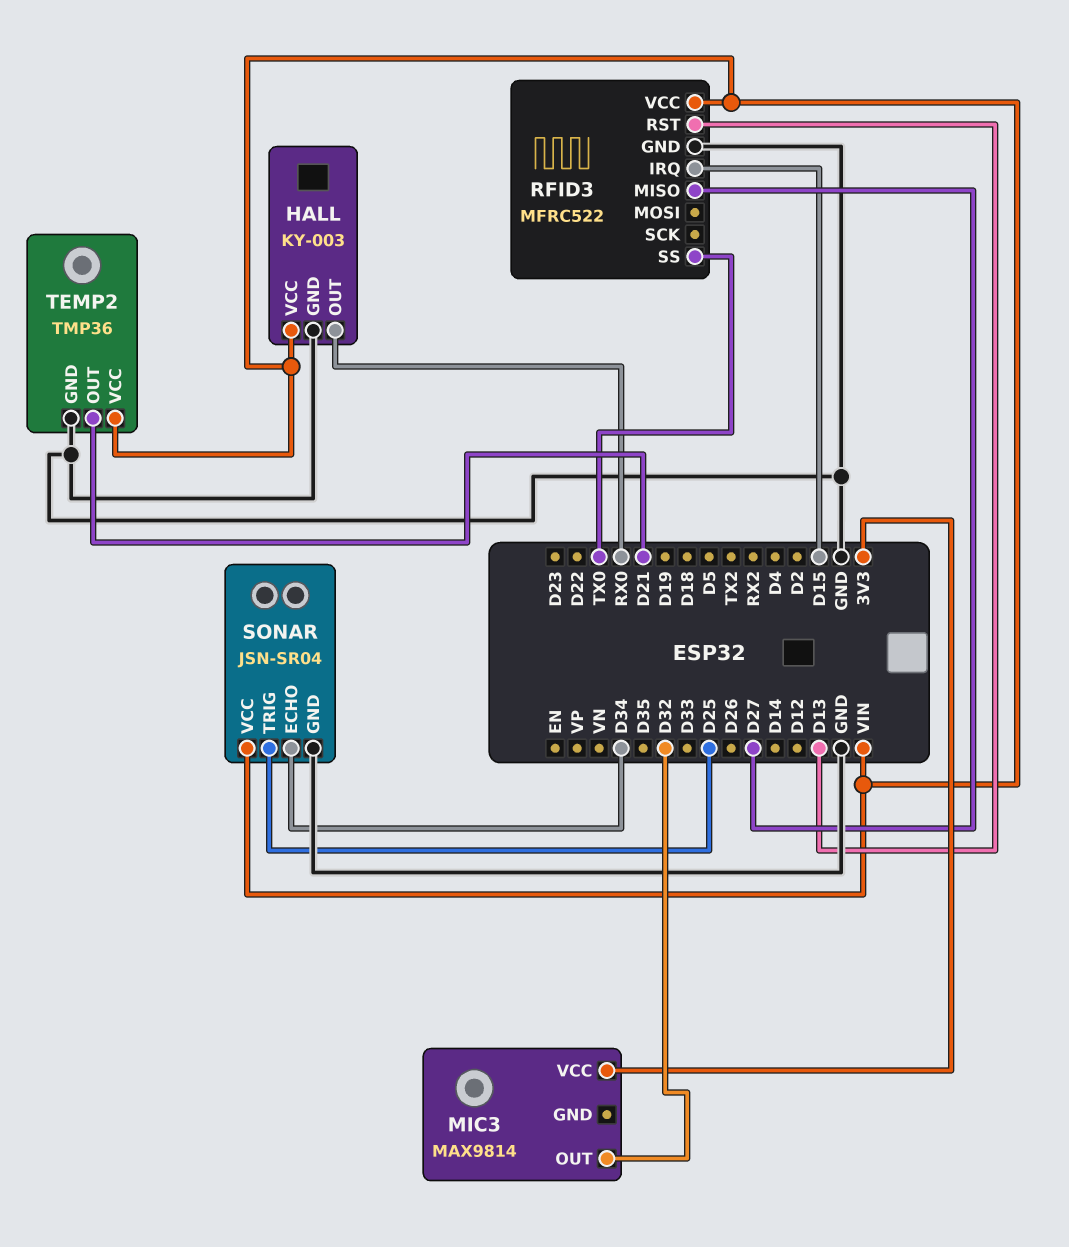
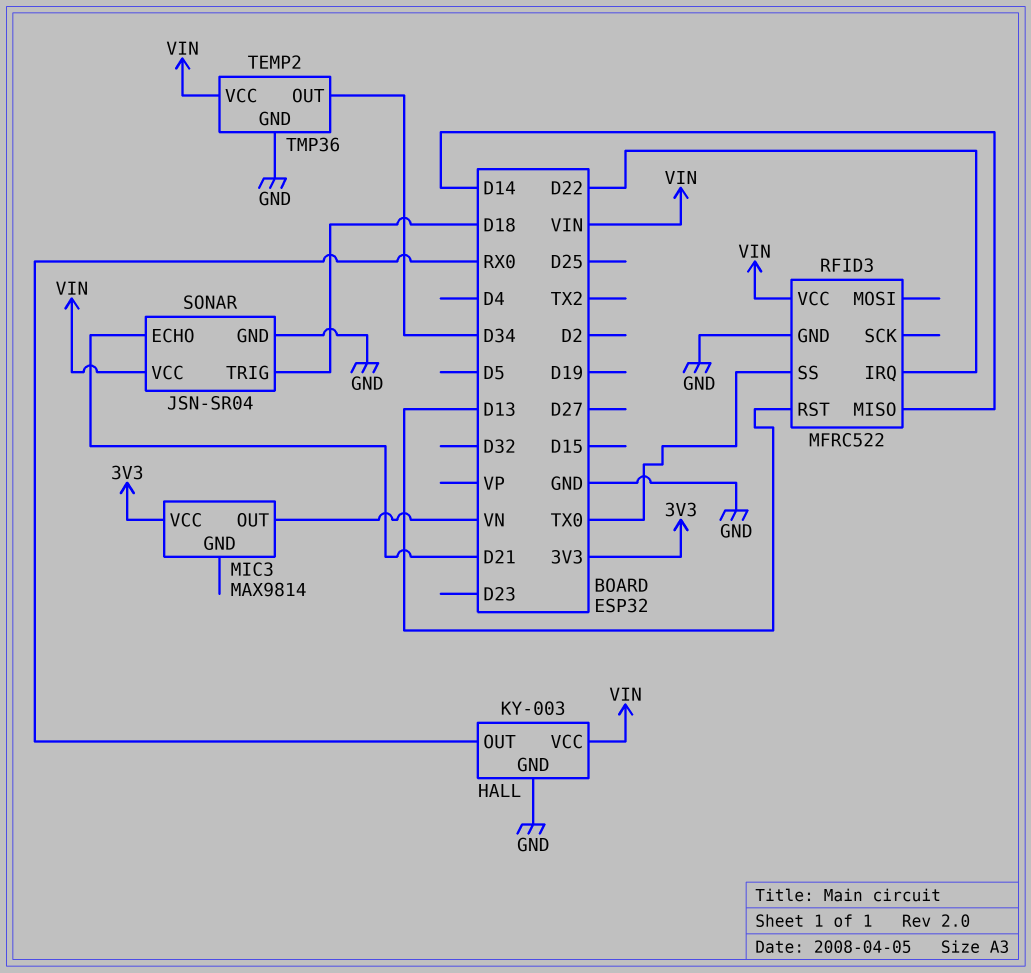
MIC3 pin OUT: D32 -> VN
RFID3 pin IRQ: D15 -> D22
RFID3 pin MISO: D27 -> D14
SONAR pin ECHO: D34 -> D21
SONAR pin TRIG: D25 -> D18
TEMP2 pin OUT: D21 -> D34

